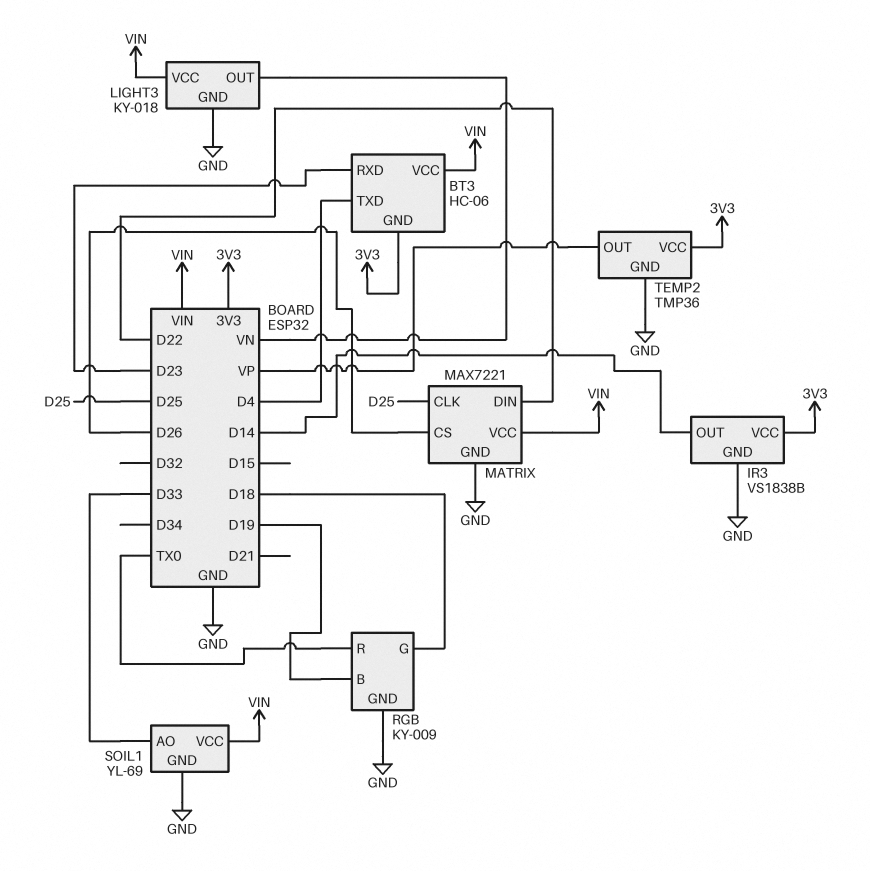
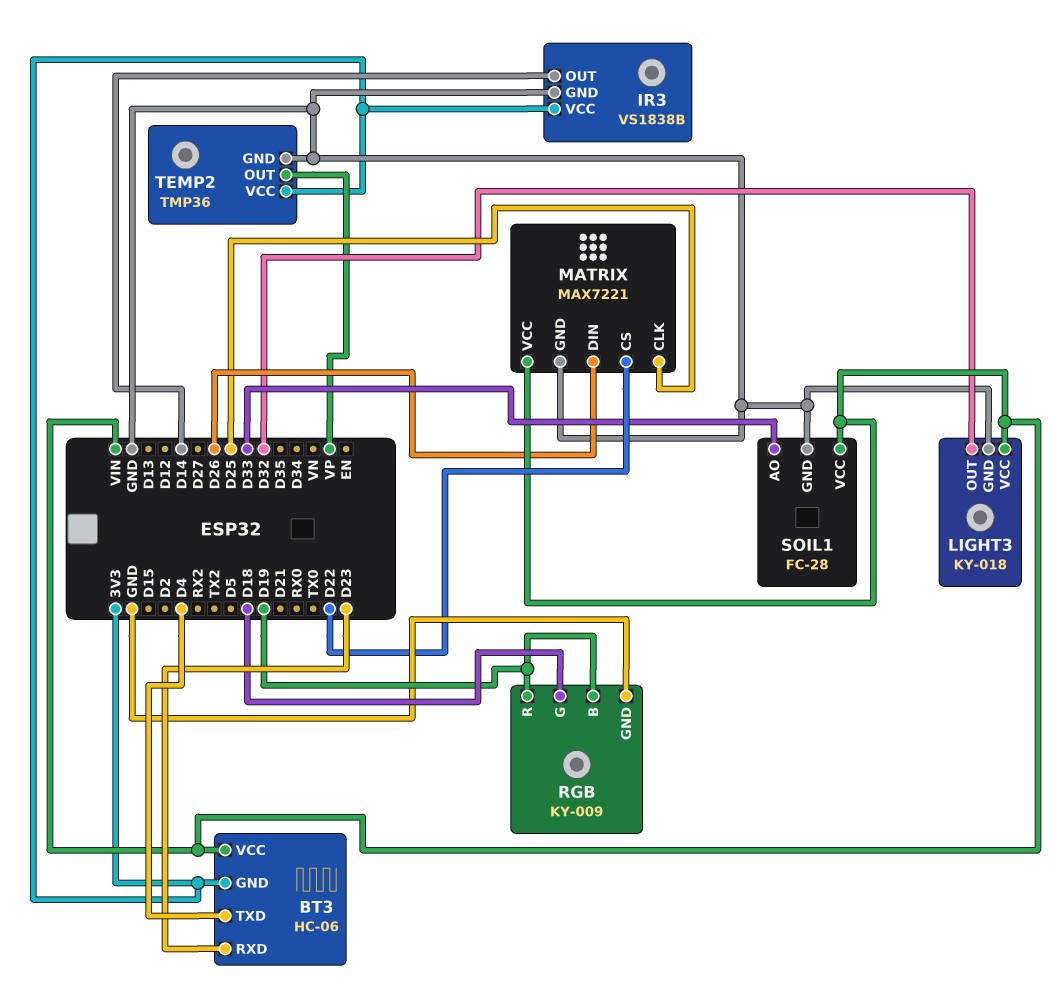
LIGHT3 pin OUT: VN -> D32
MATRIX pin CS: D26 -> D22
MATRIX pin DIN: D22 -> D26
RGB pin R: TX0 -> D19
SOIL1: YL-69 -> FC-28

